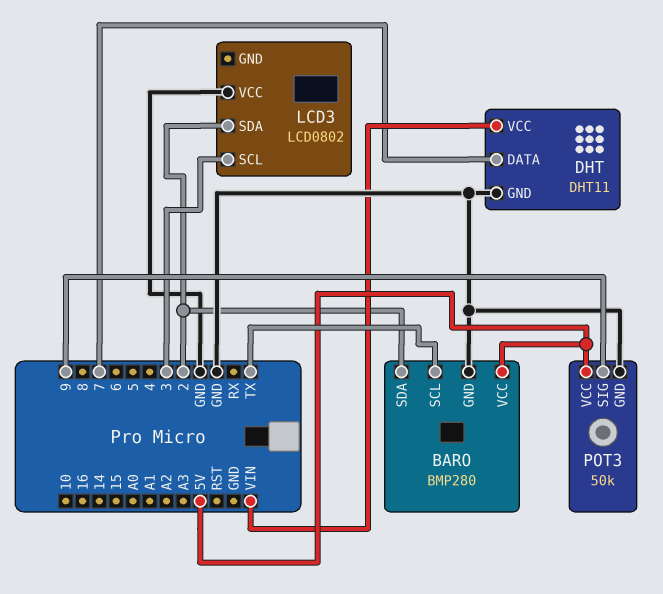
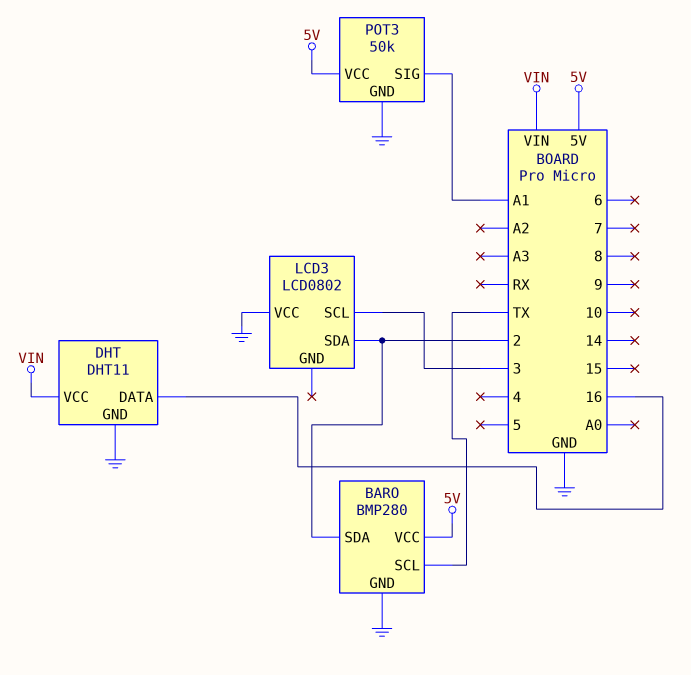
DHT pin DATA: 7 -> 16
POT3 pin SIG: 9 -> A1

